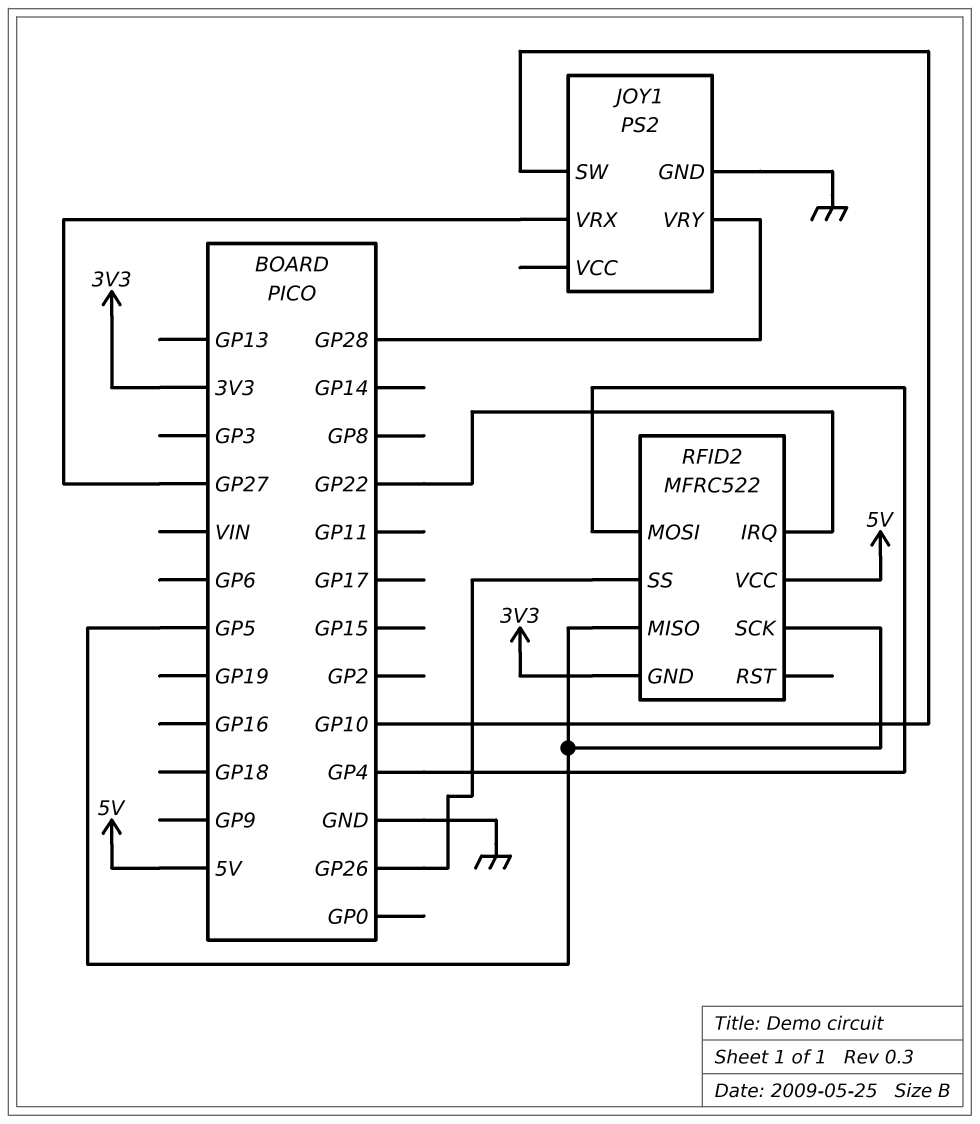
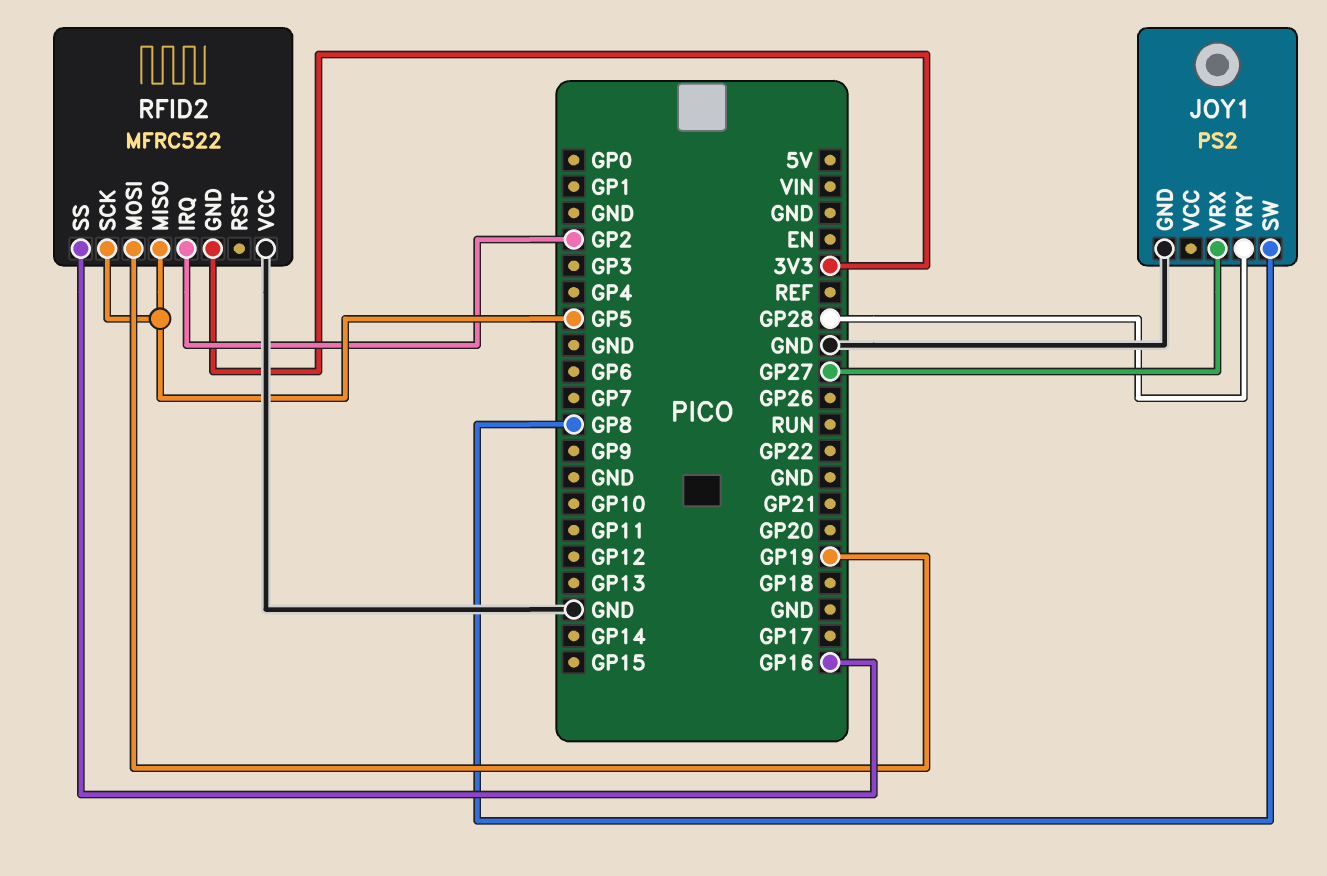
JOY1 pin SW: GP10 -> GP8
RFID2 pin IRQ: GP22 -> GP2
RFID2 pin MOSI: GP4 -> GP19
RFID2 pin SS: GP26 -> GP16
RFID2 pin VCC: 5V -> GND

